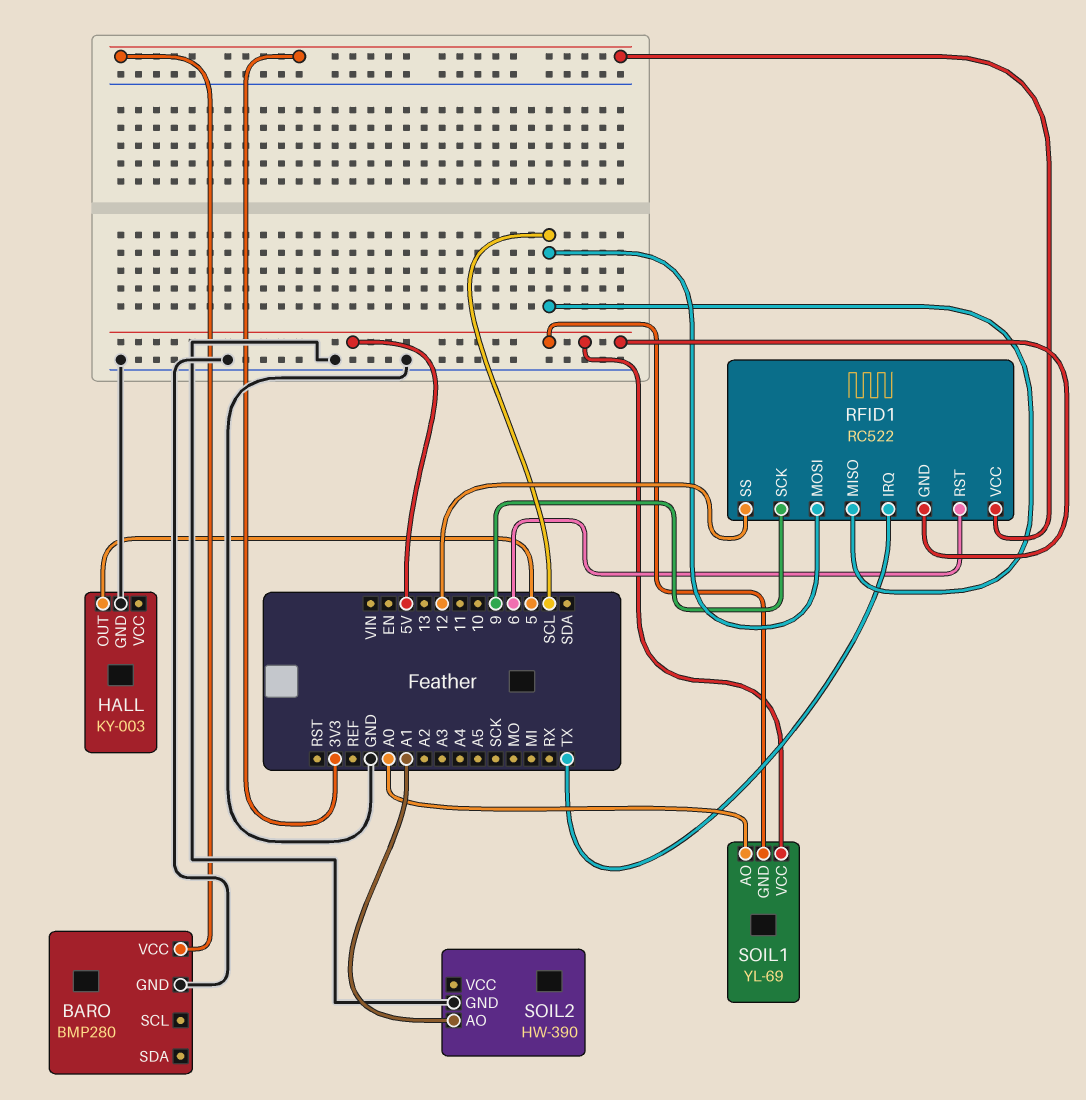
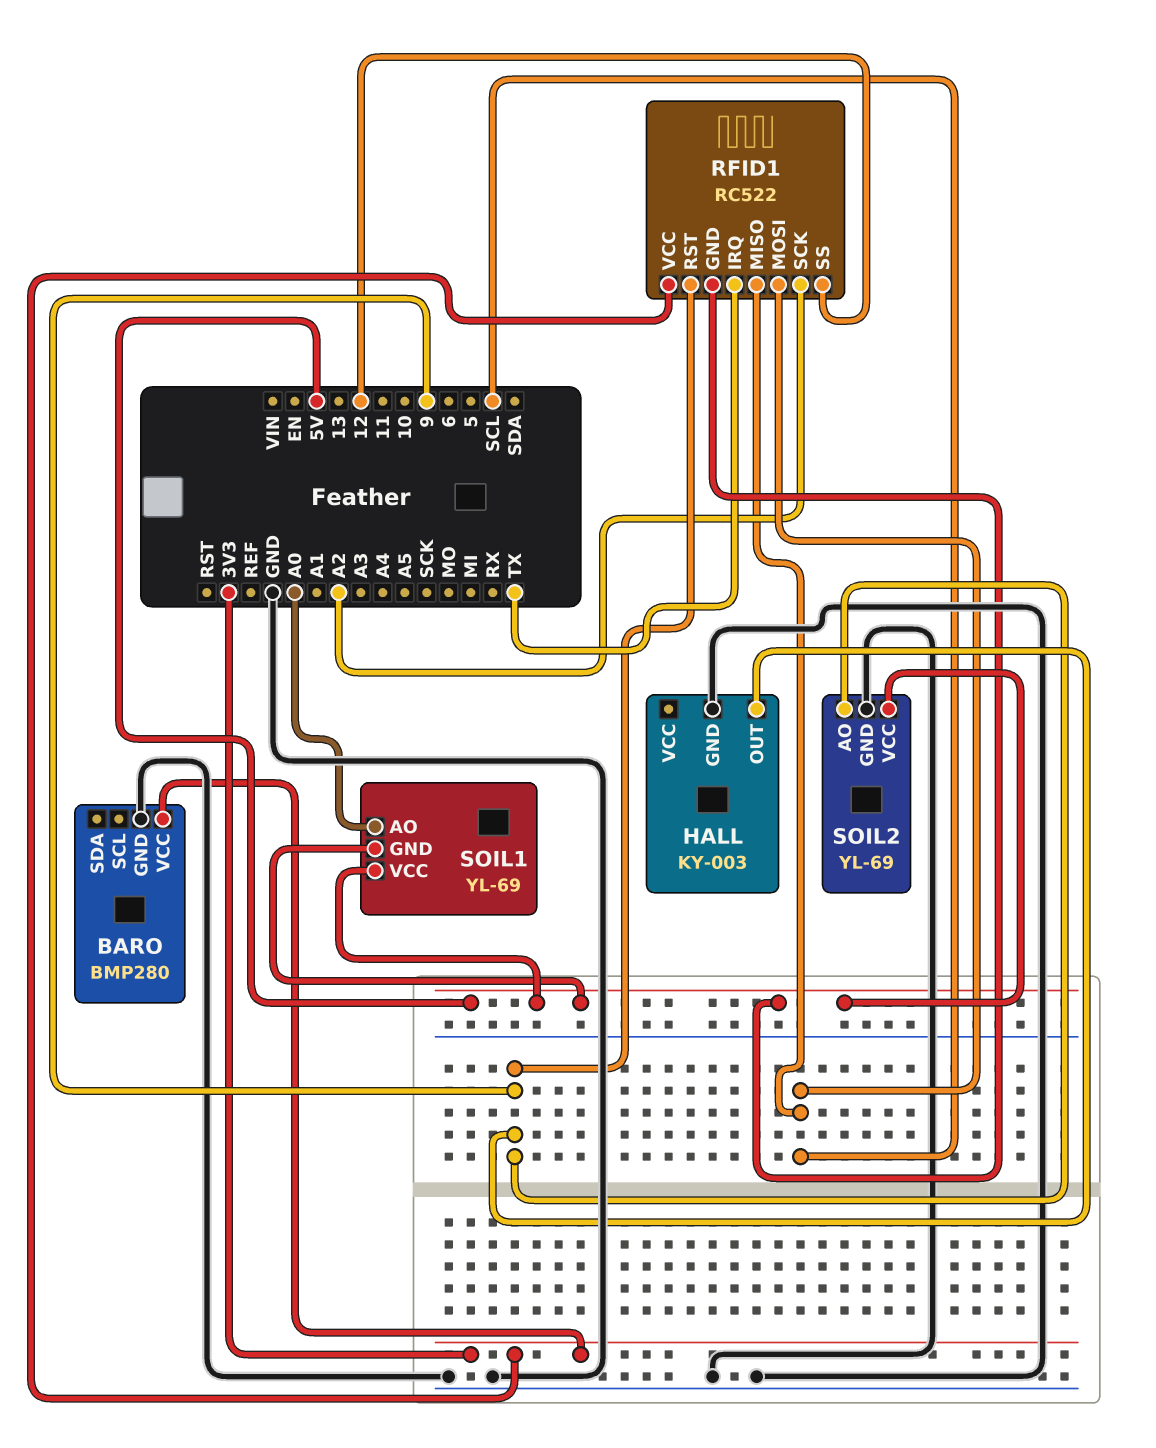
HALL pin OUT: 5 -> 9
RFID1 pin RST: 6 -> 9
RFID1 pin SCK: 9 -> A2
SOIL2: HW-390 -> YL-69
SOIL2 pin AO: A1 -> 9
SOIL2 pin VCC: none -> 5V

